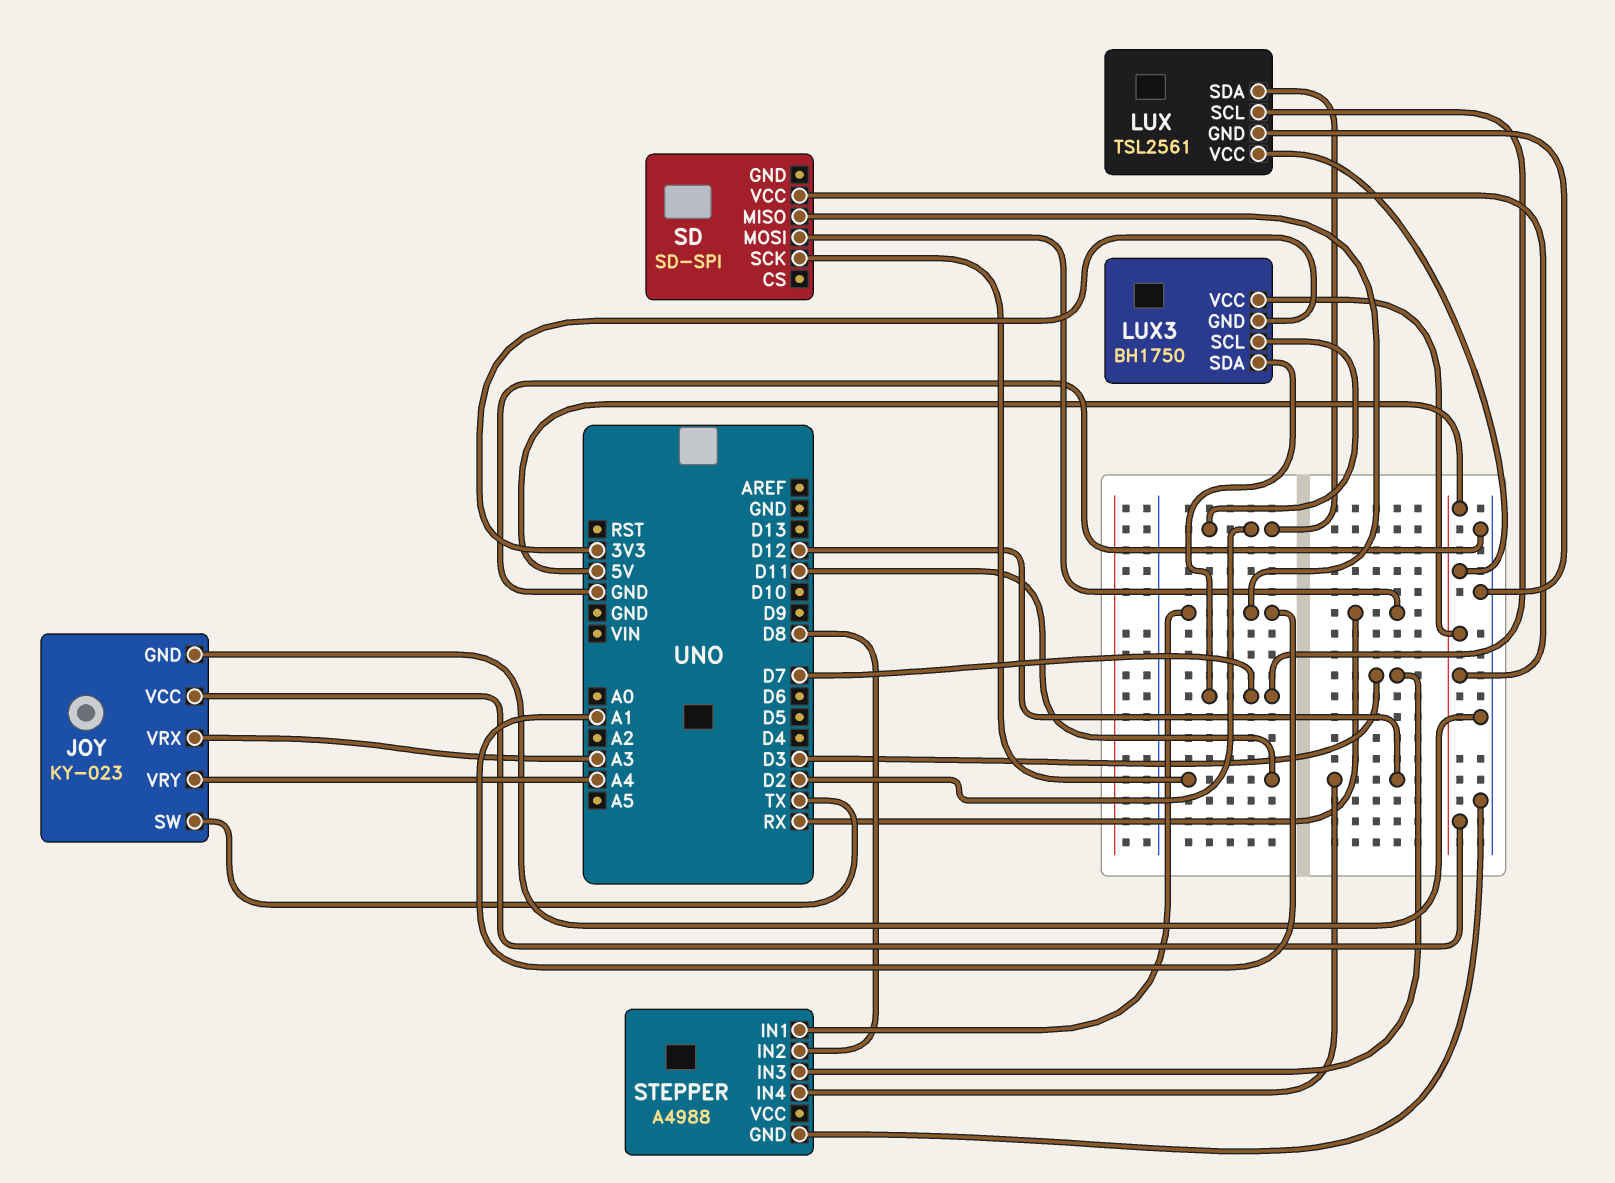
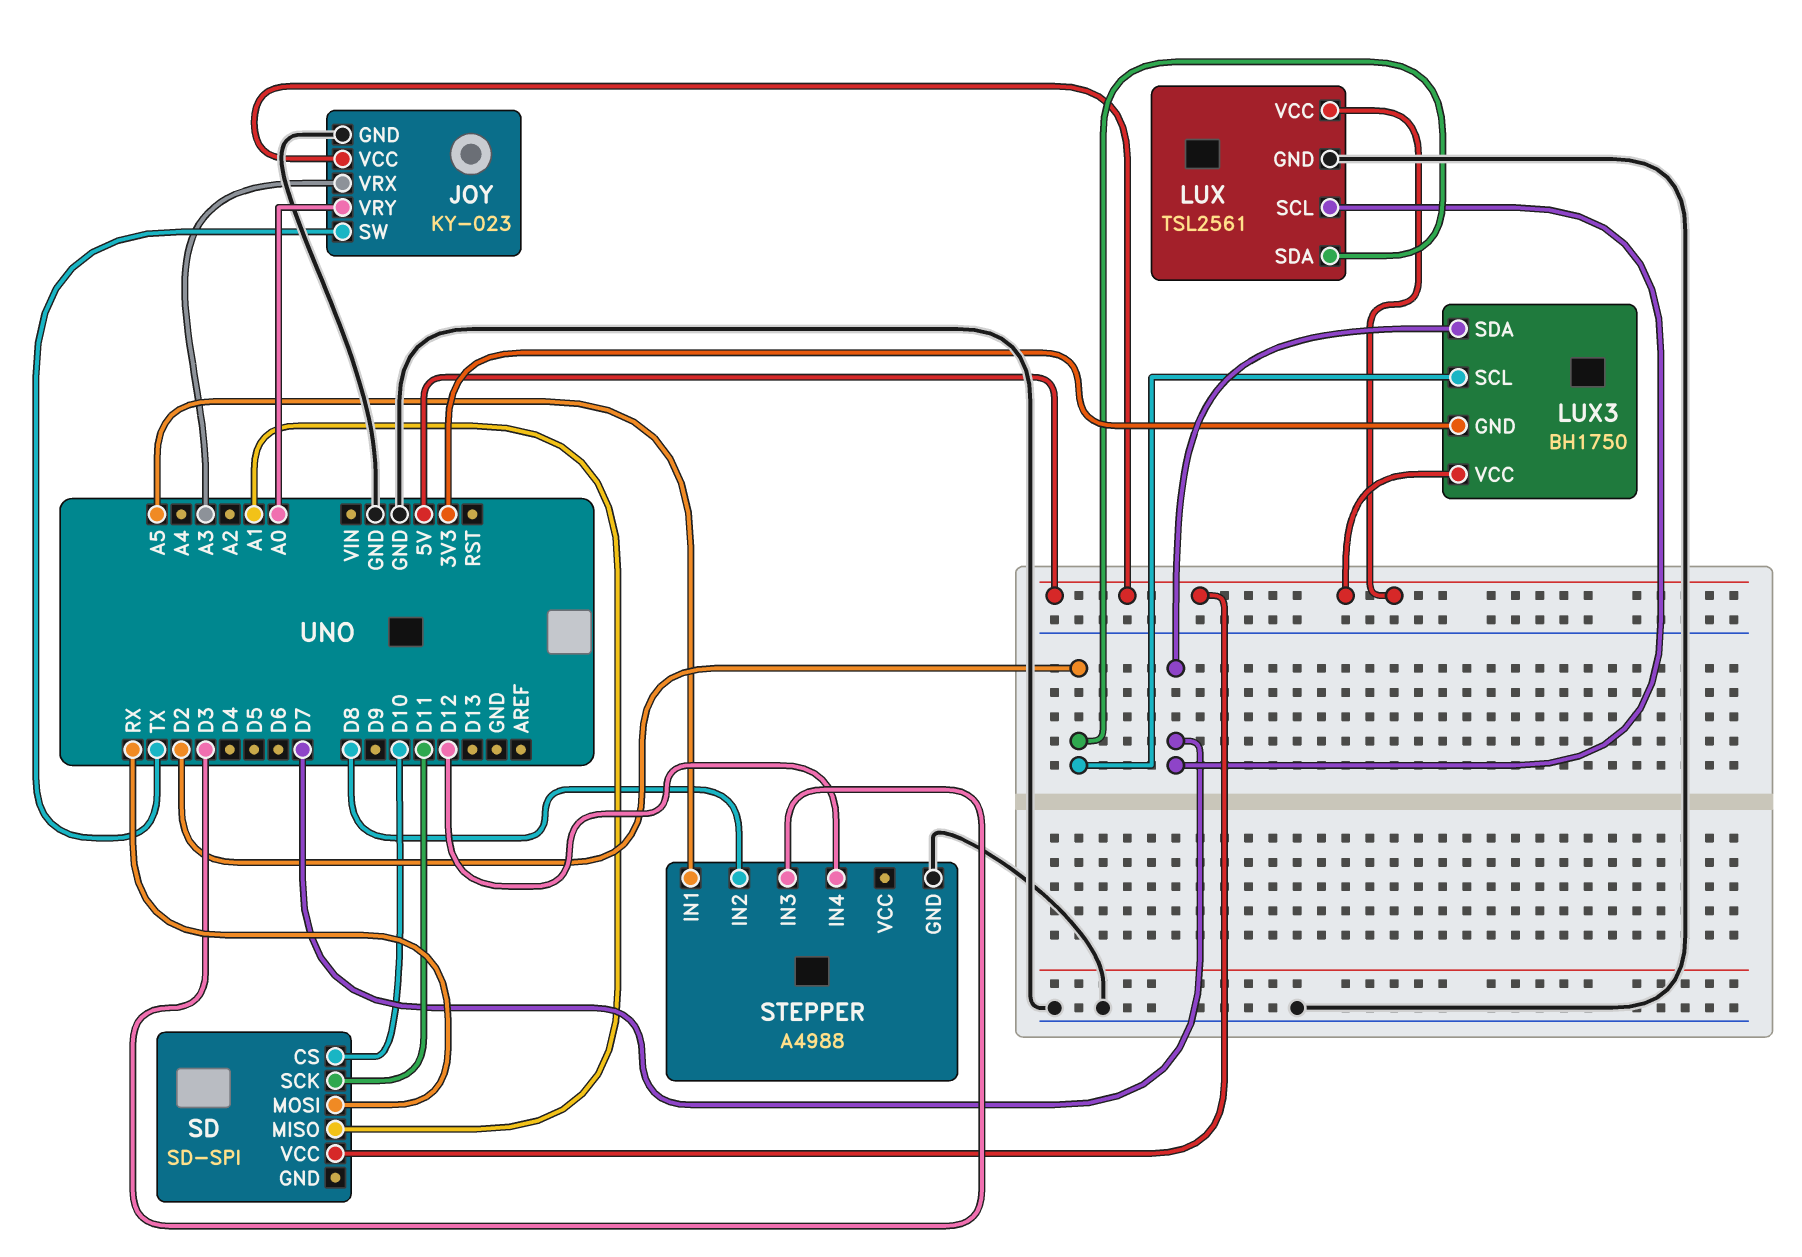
JOY pin VRY: A4 -> A0
SD pin CS: none -> D10
STEPPER pin IN1: A1 -> A5

